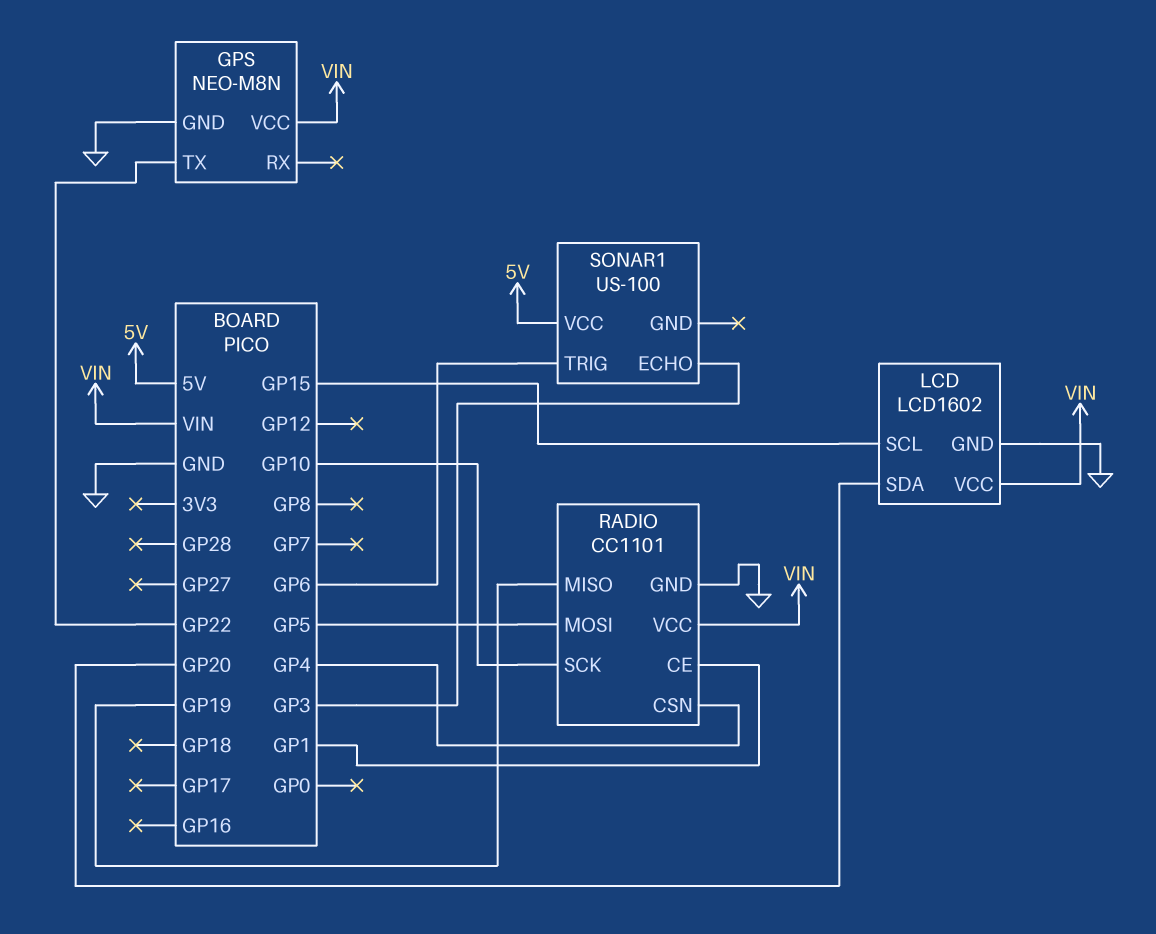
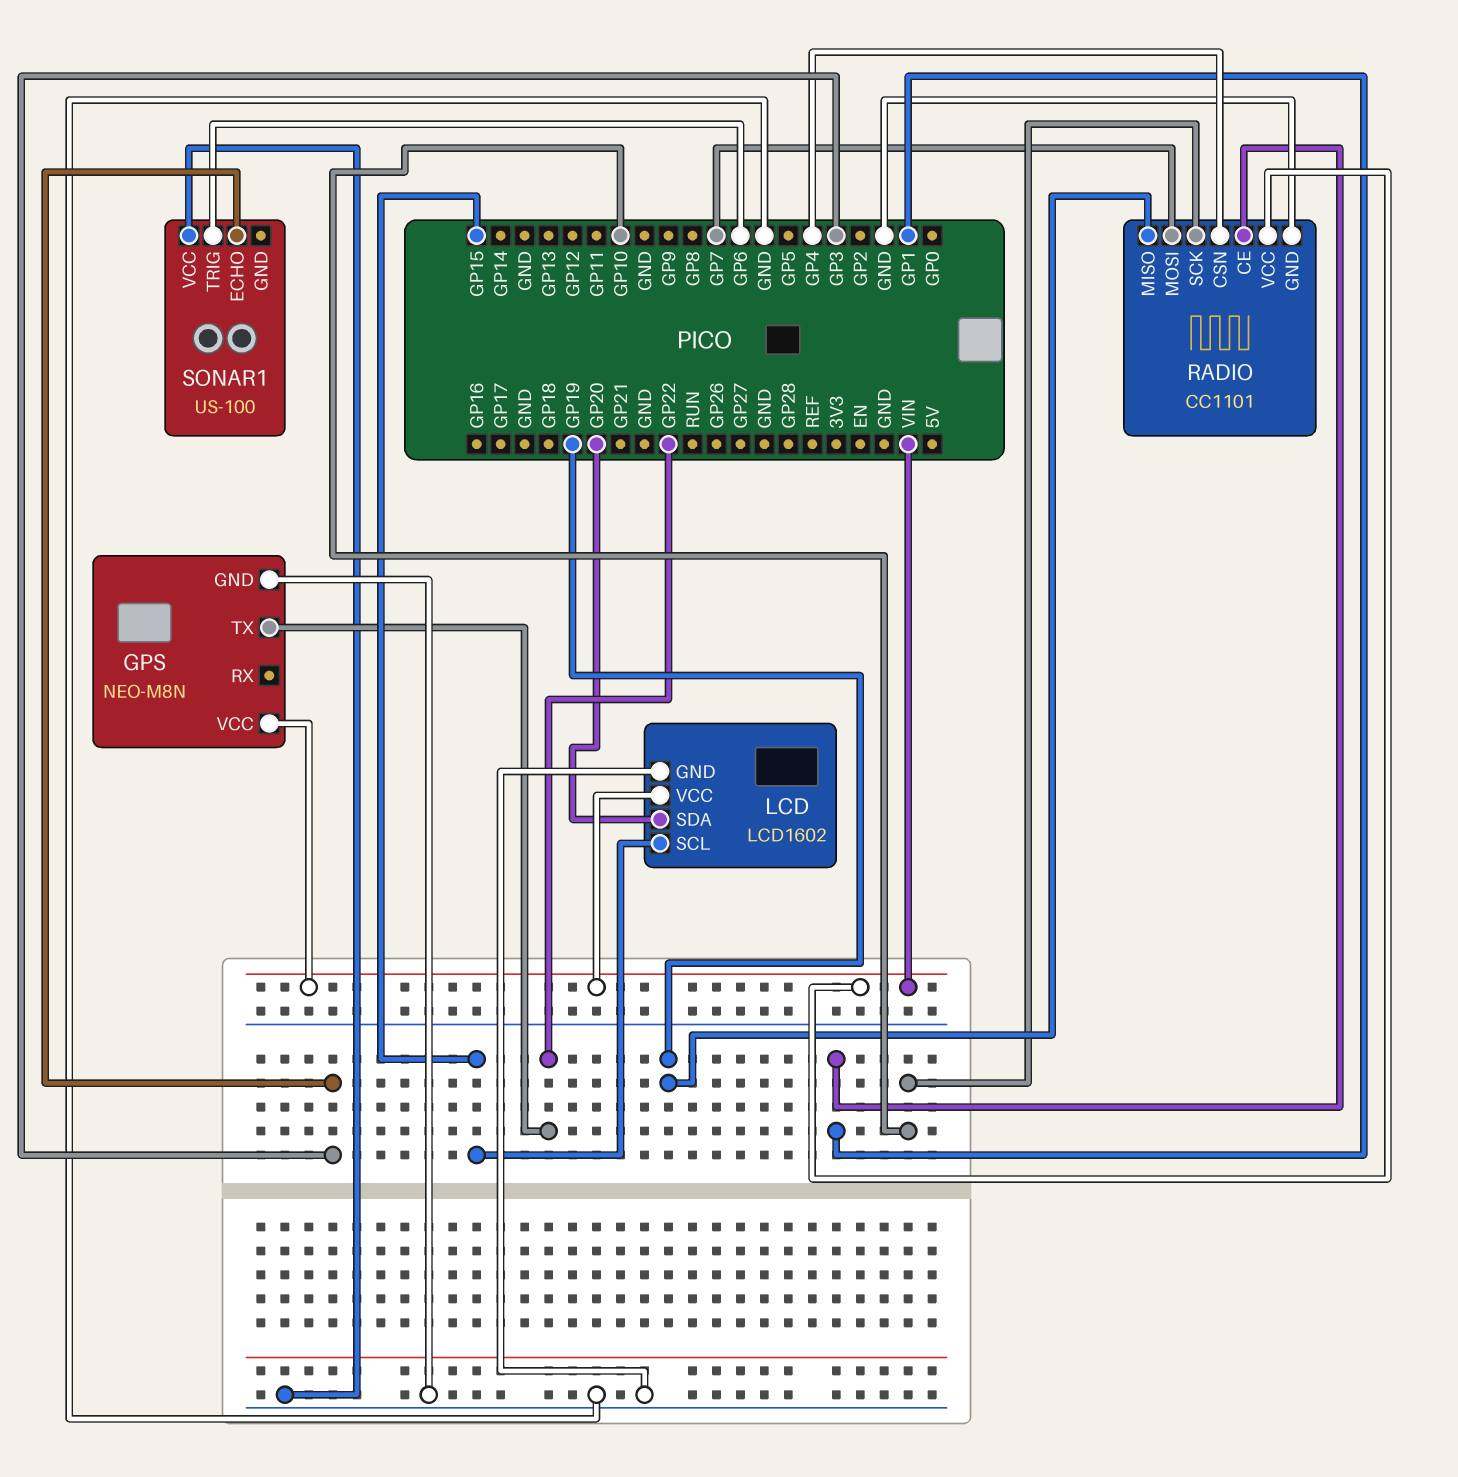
RADIO pin MOSI: GP5 -> GP7
SONAR1 pin VCC: 5V -> GND

